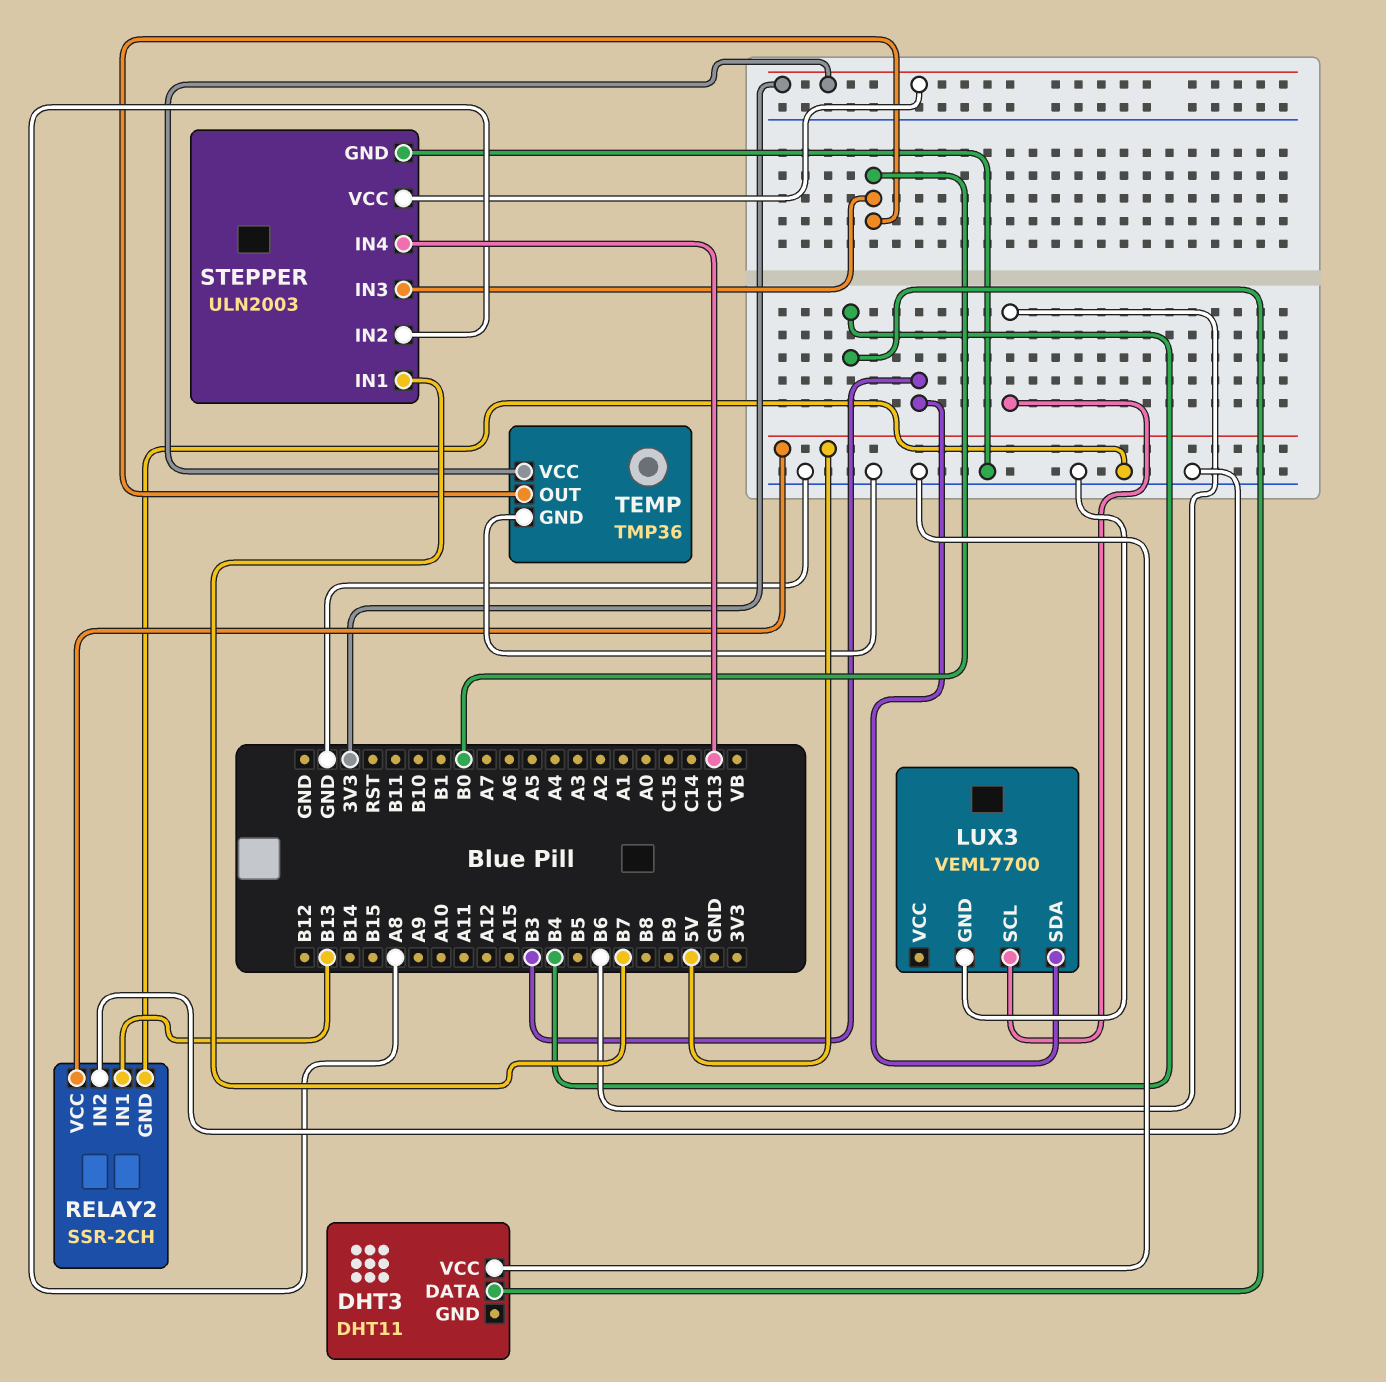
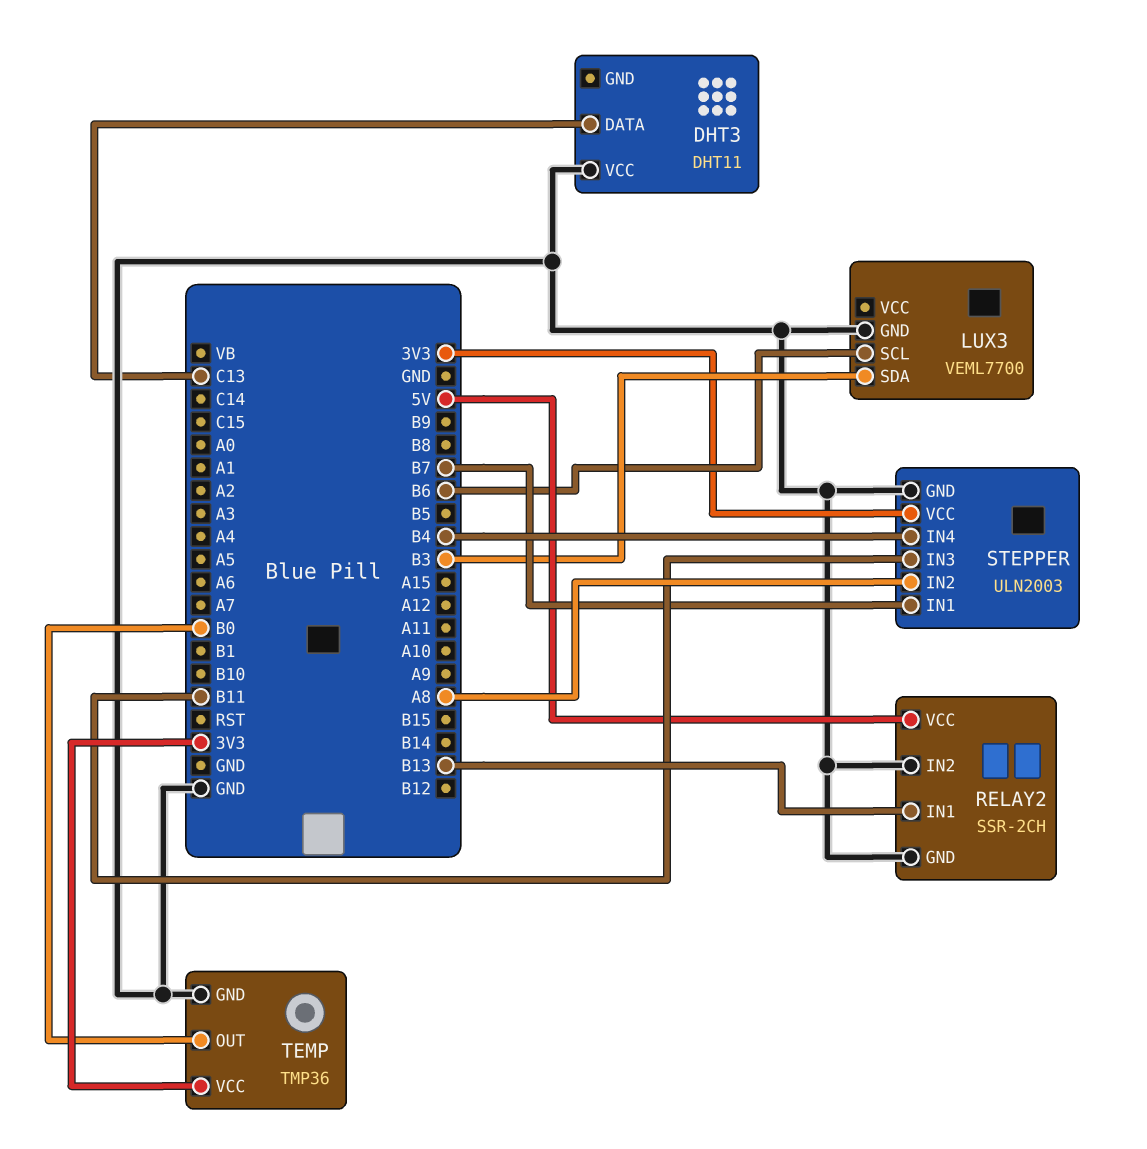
DHT3 pin DATA: B4 -> C13
STEPPER pin IN3: B0 -> B11
STEPPER pin IN4: C13 -> B4

